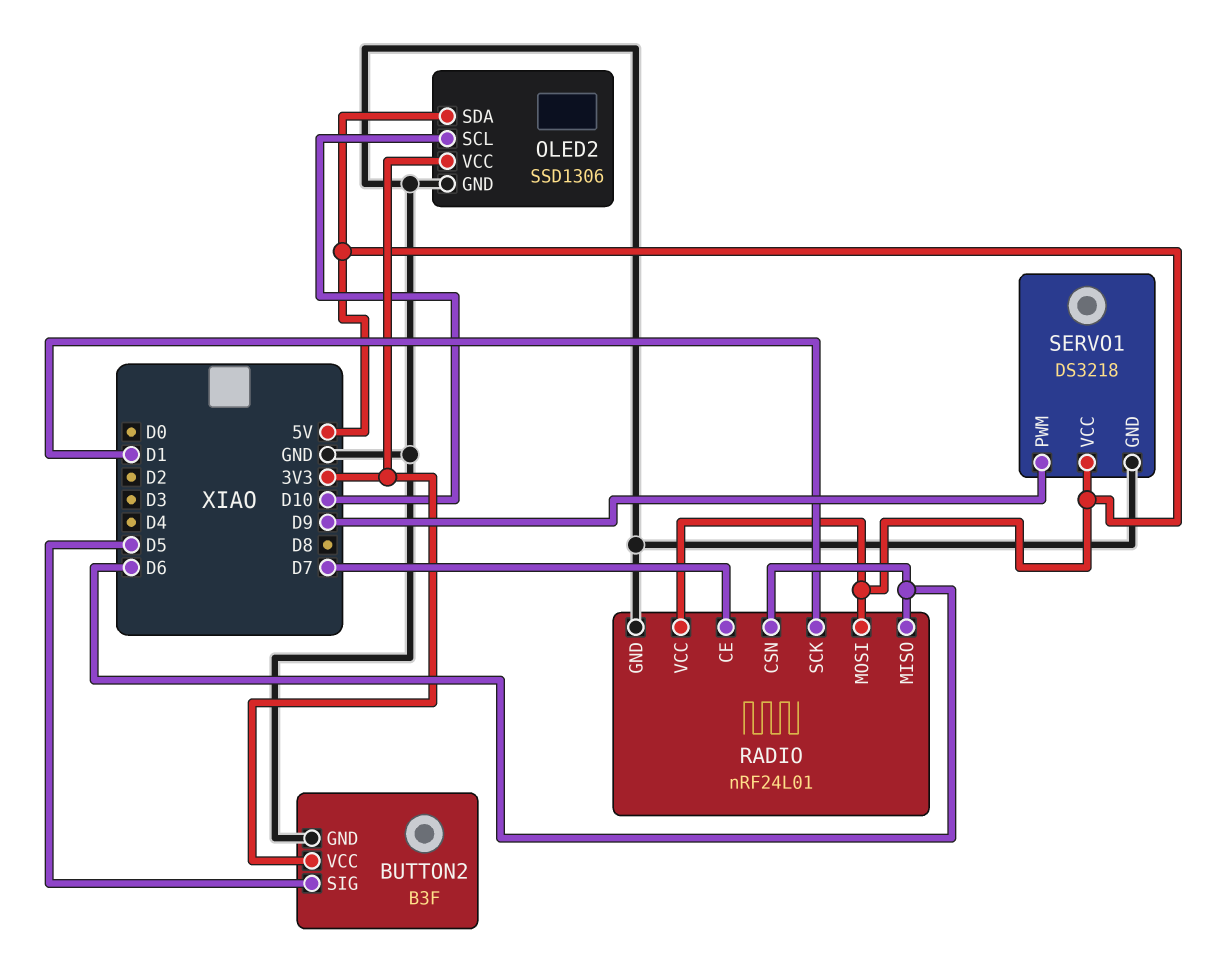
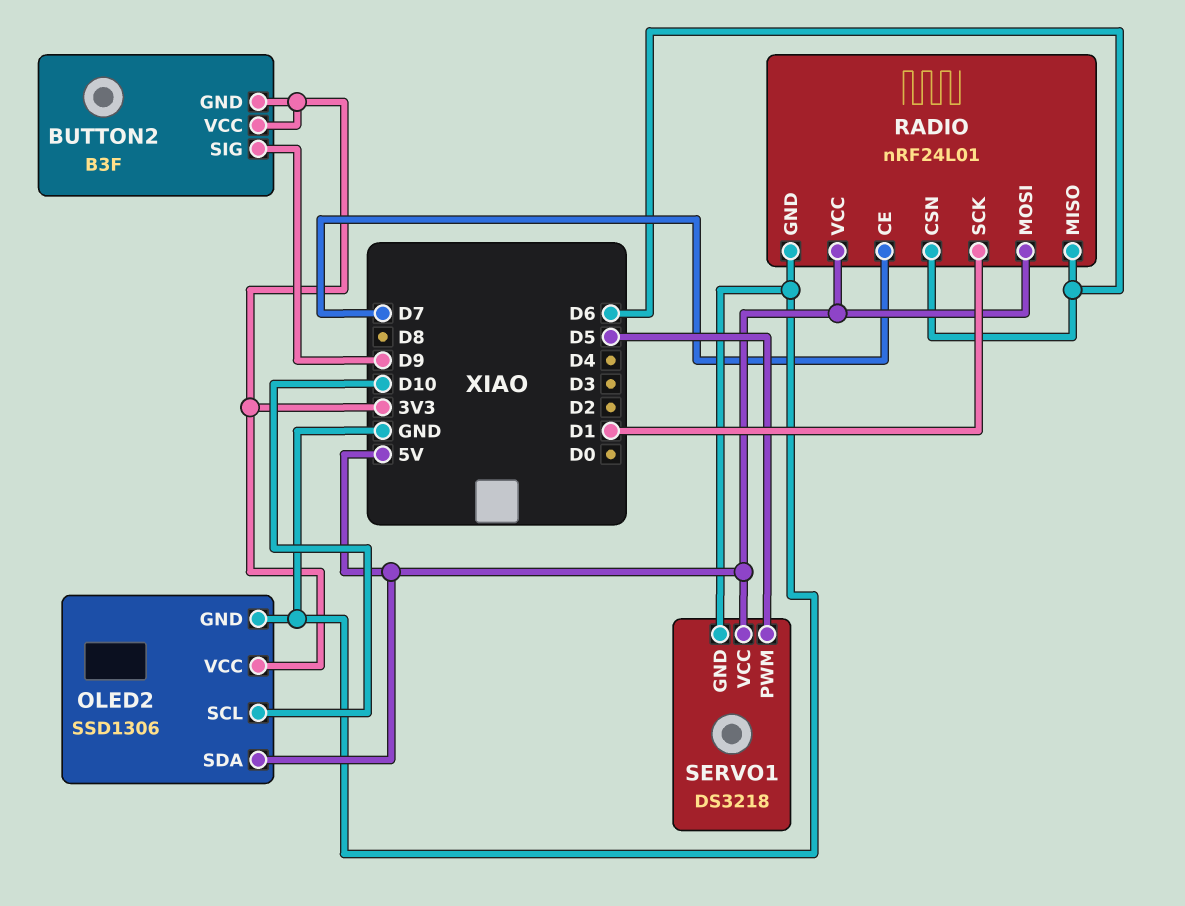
BUTTON2 pin GND: GND -> 3V3
BUTTON2 pin SIG: D5 -> D9
SERVO1 pin PWM: D9 -> D5

